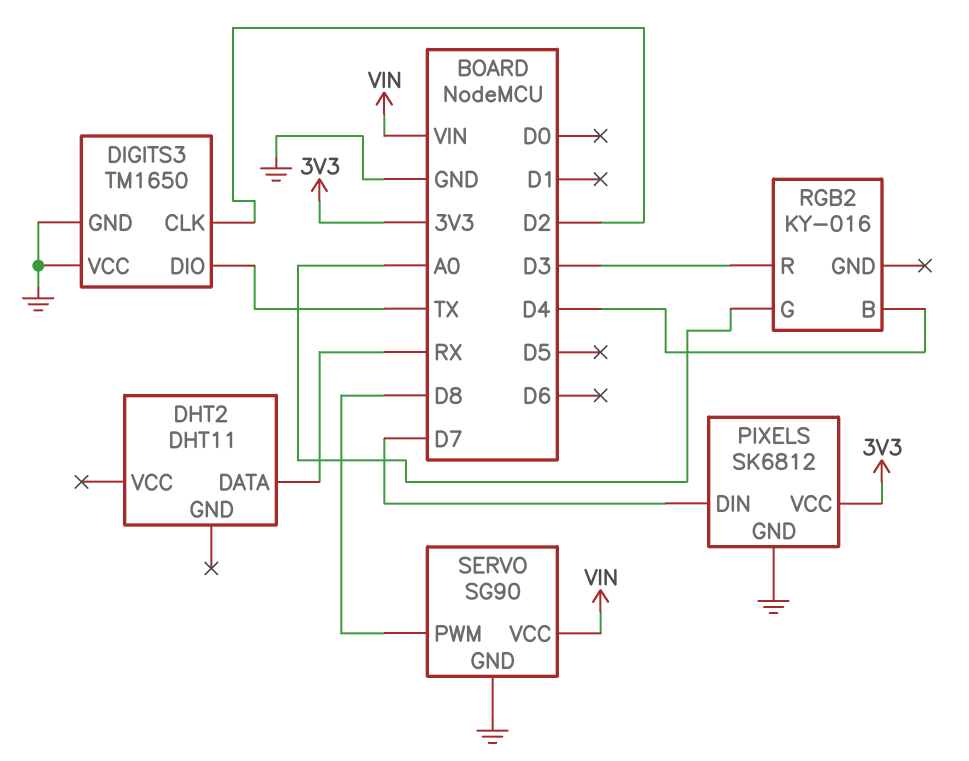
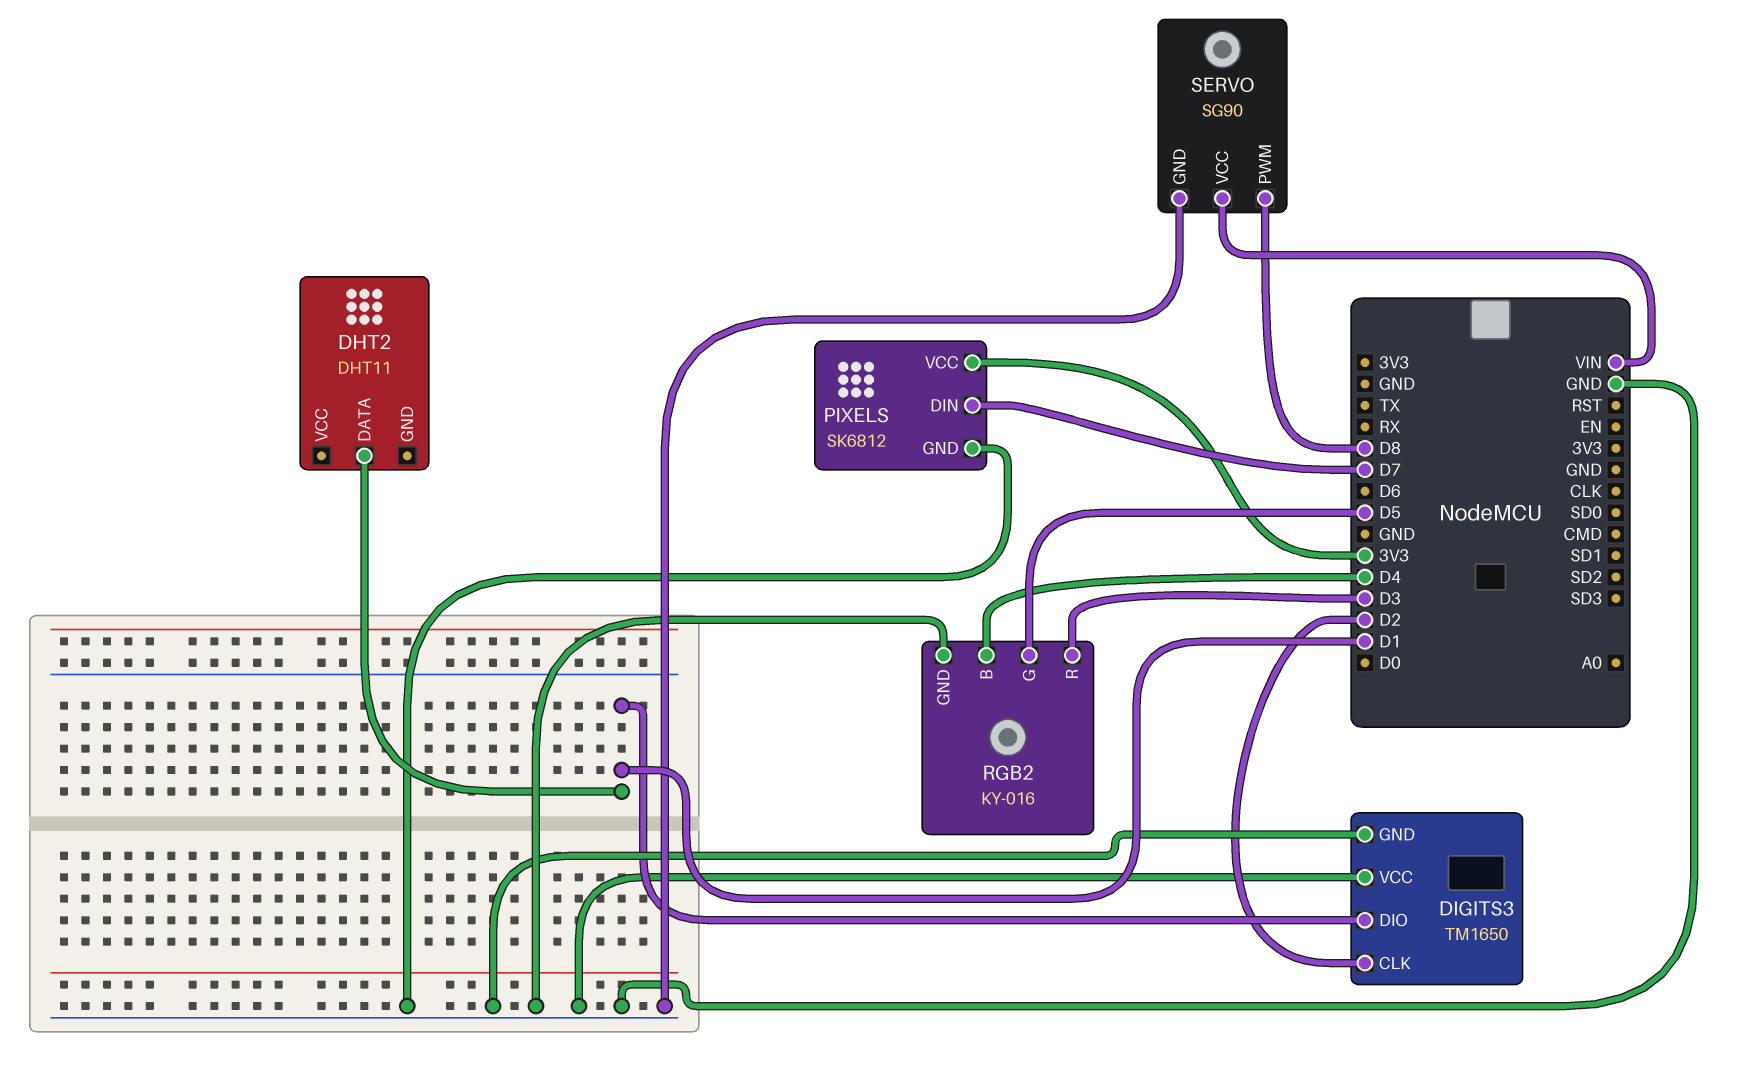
DHT2 pin DATA: RX -> D1
DIGITS3 pin DIO: TX -> D1
RGB2 pin G: A0 -> D5
RGB2 pin GND: none -> GND

